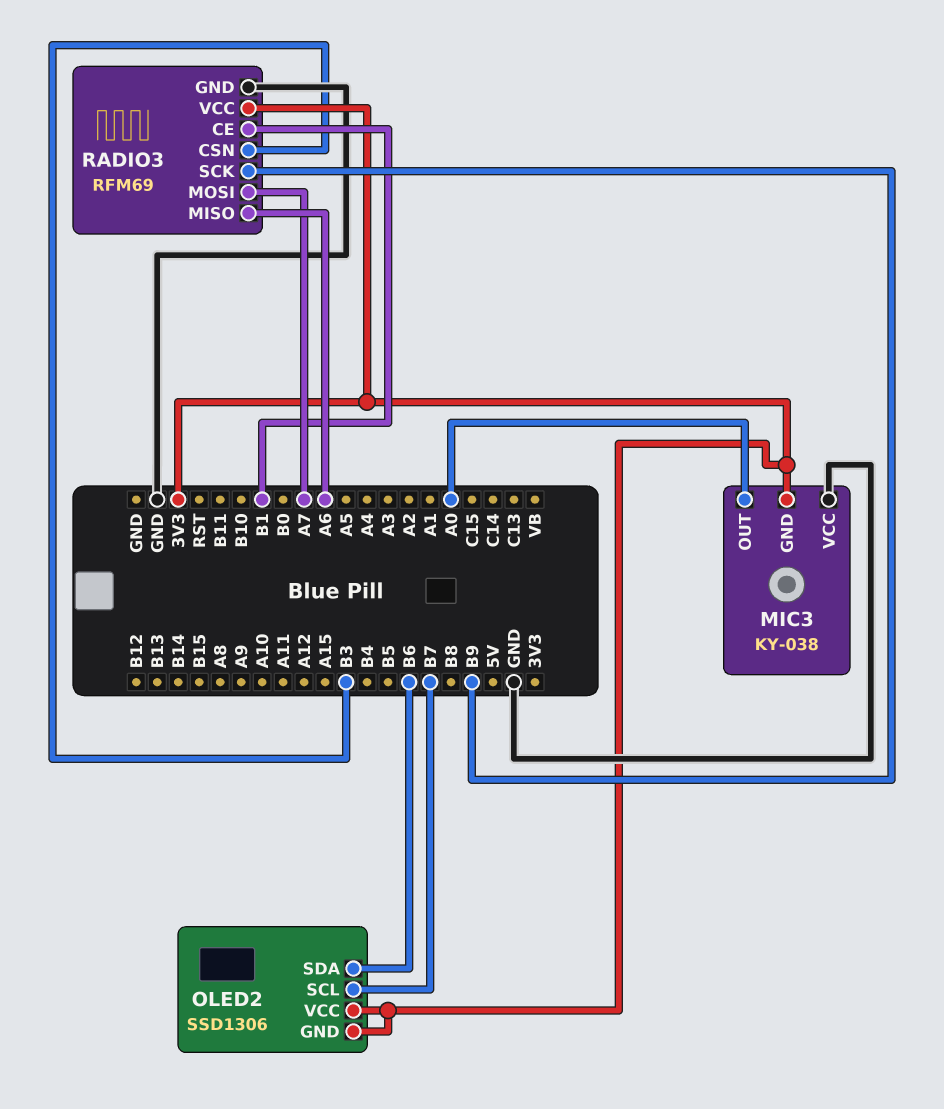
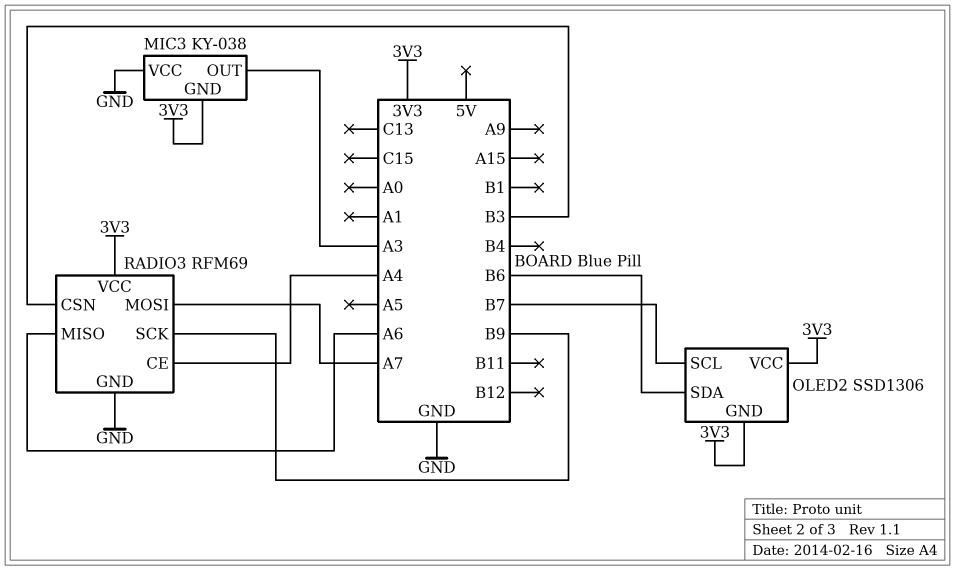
MIC3 pin OUT: A0 -> A3
RADIO3 pin CE: B1 -> A4

